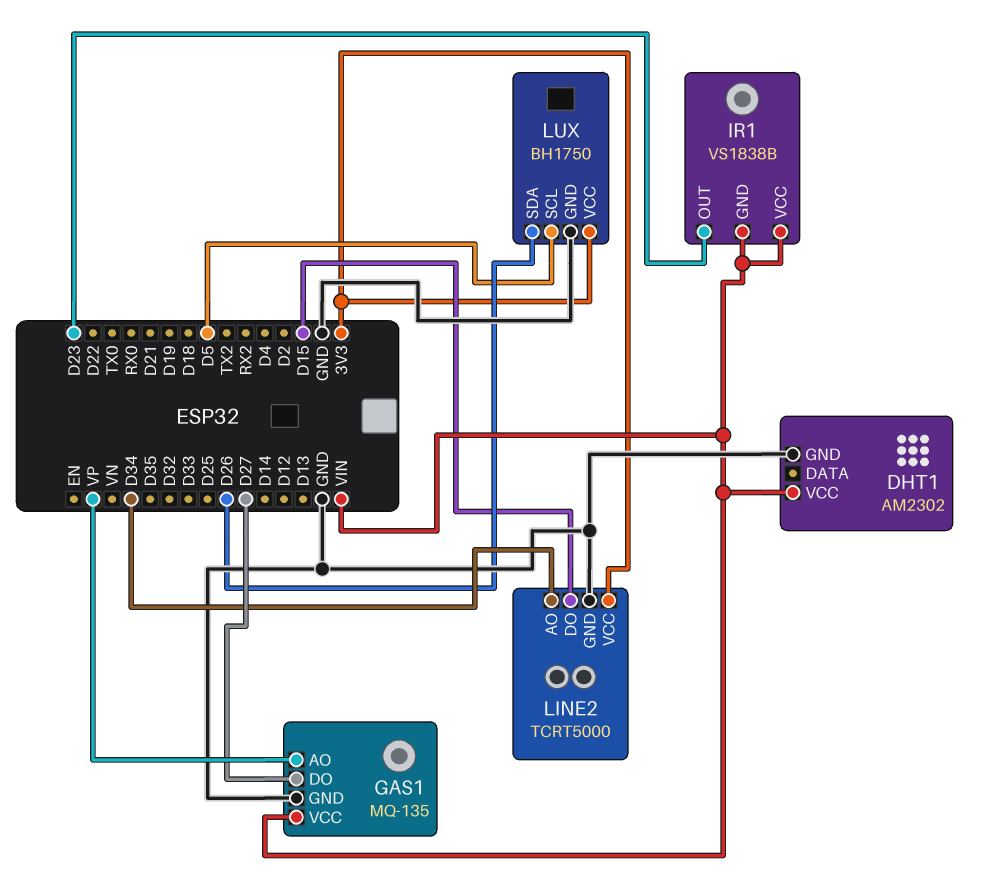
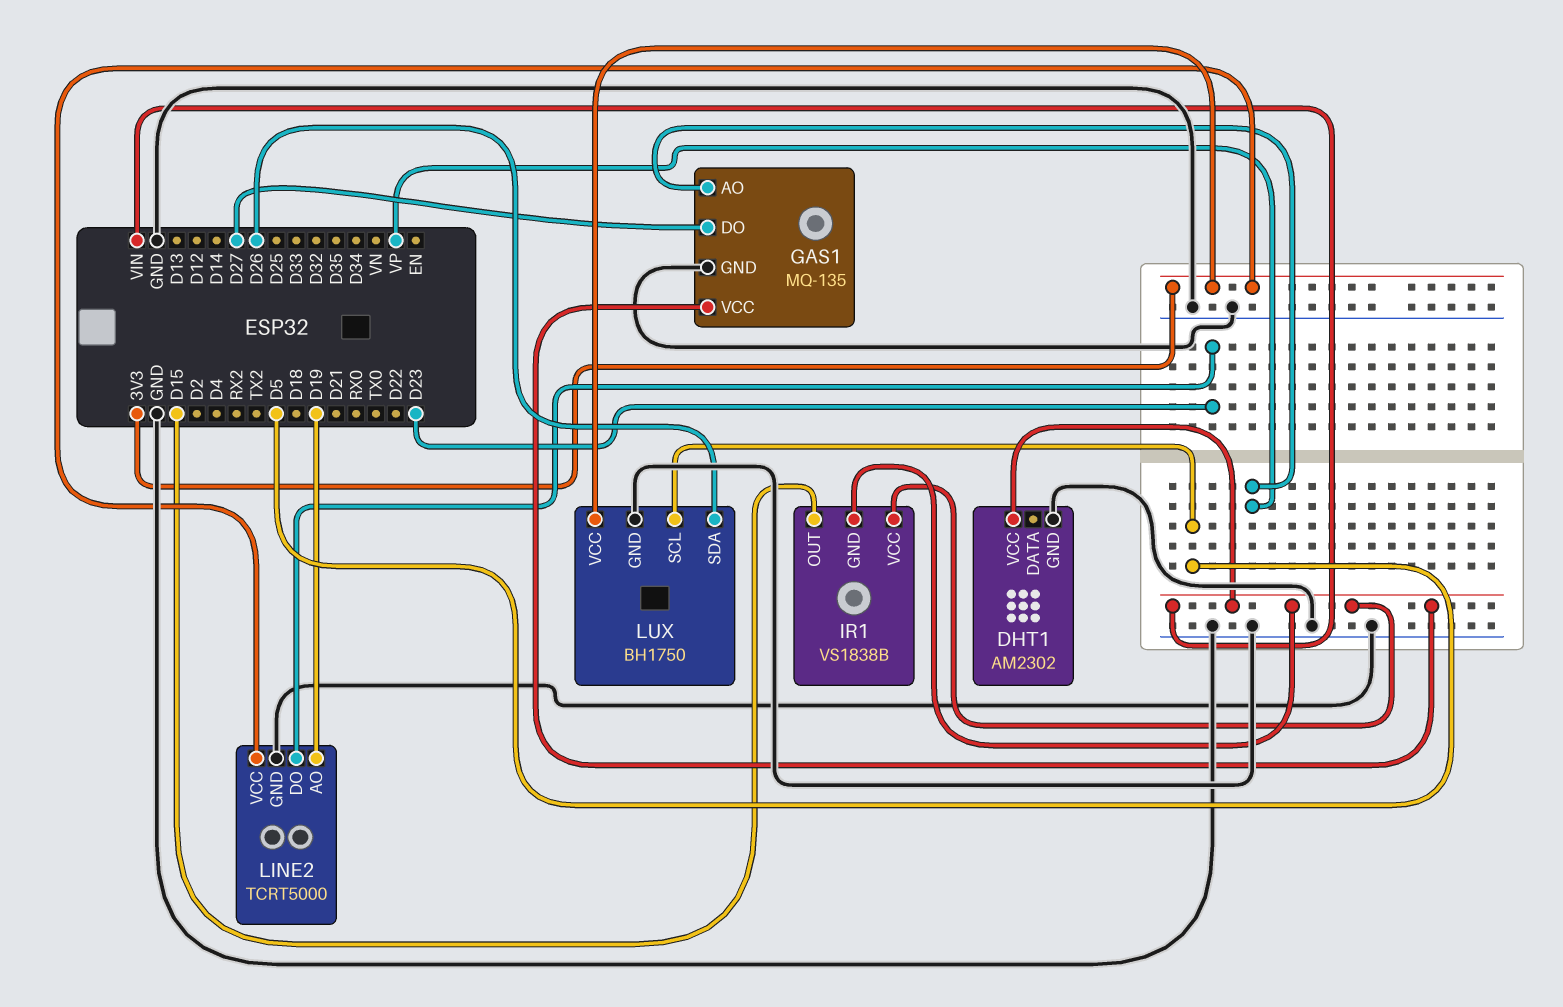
IR1 pin OUT: D23 -> D15
LINE2 pin AO: D34 -> D19
LINE2 pin DO: D15 -> D23

